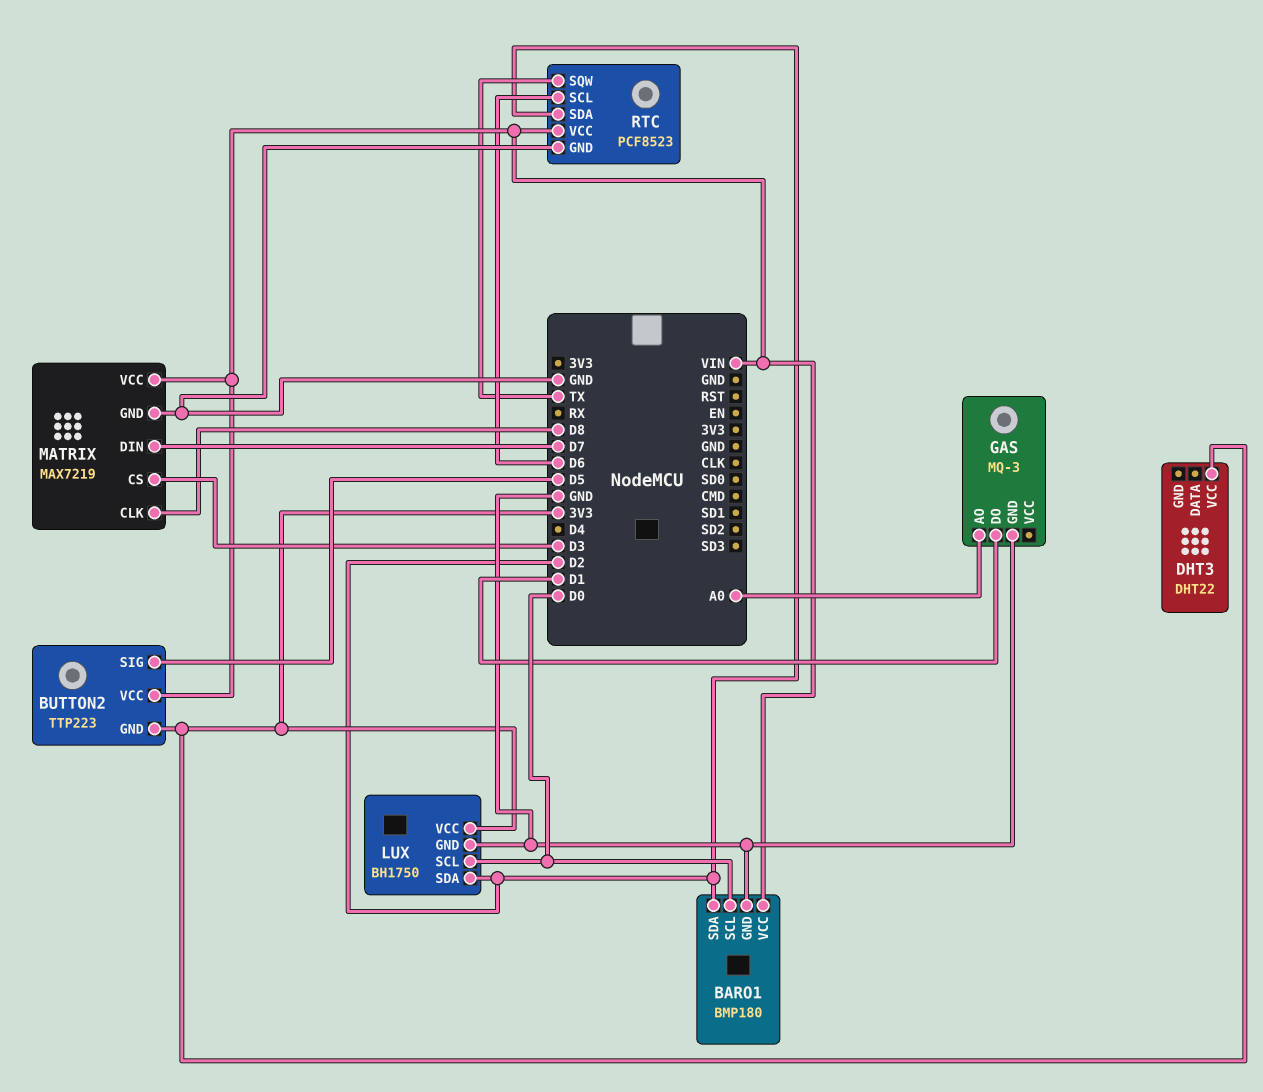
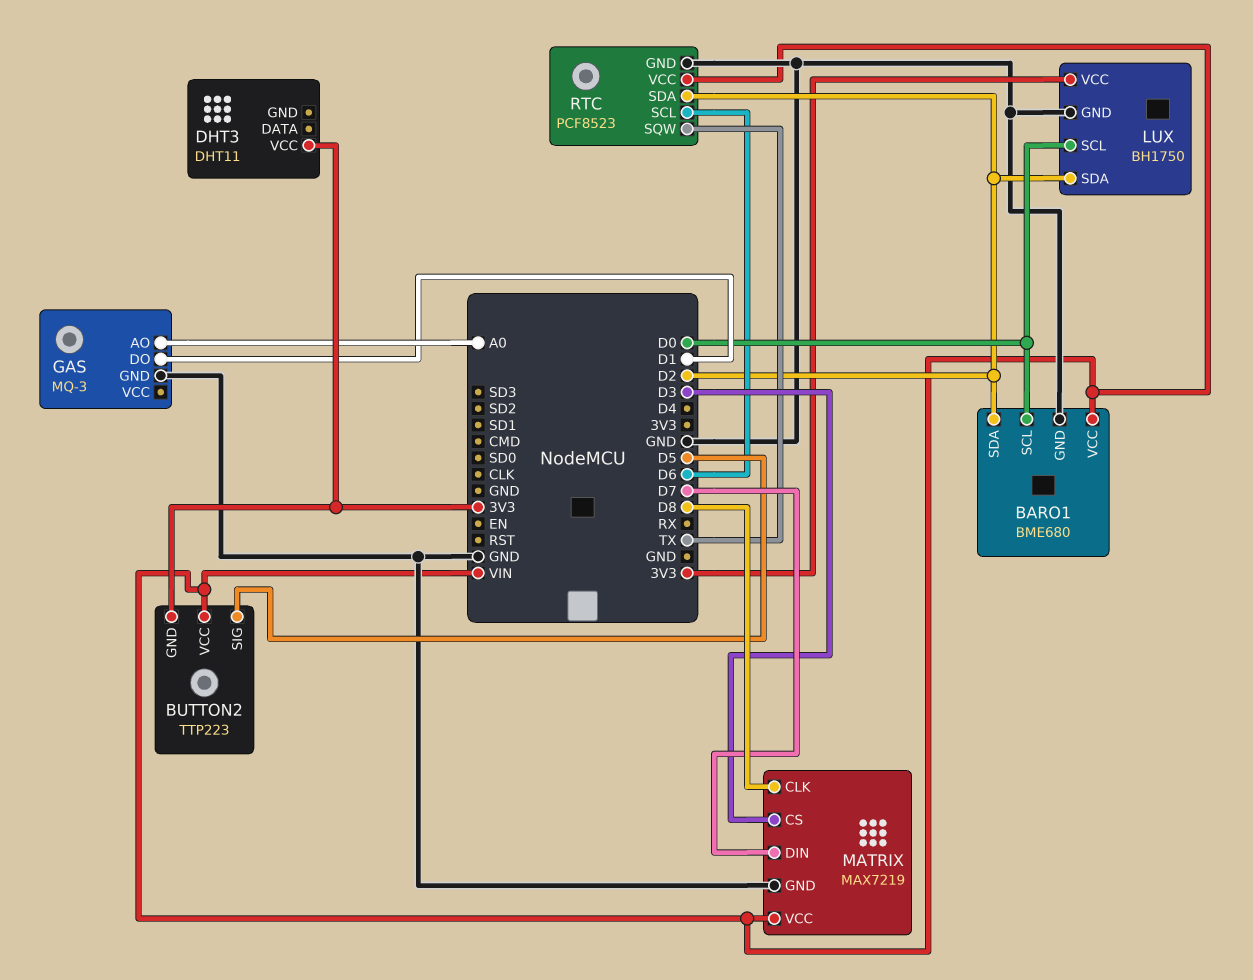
BARO1: BMP180 -> BME680
DHT3: DHT22 -> DHT11

